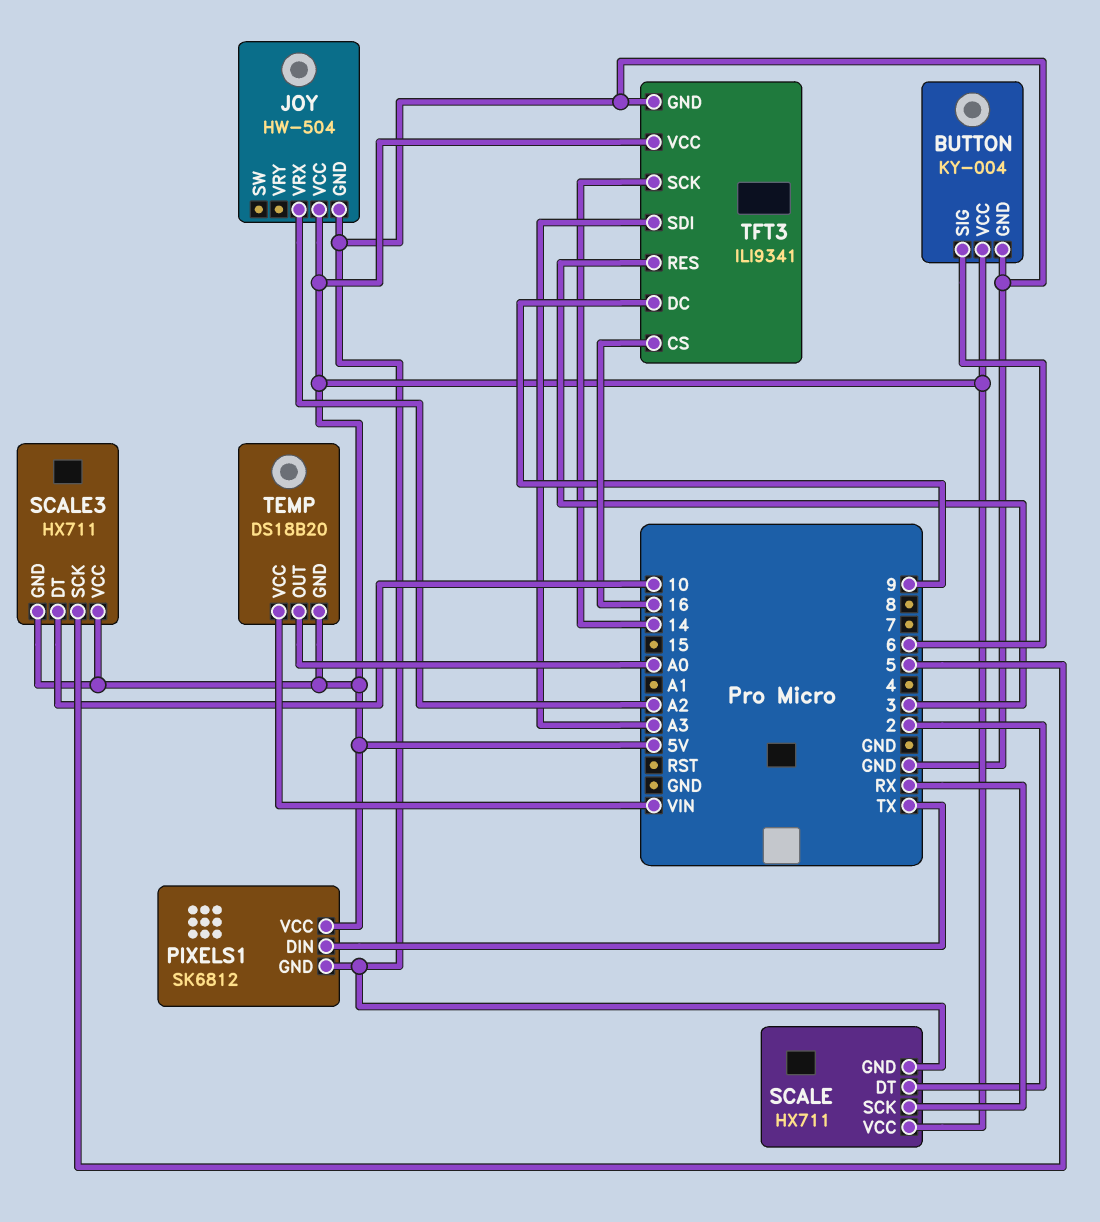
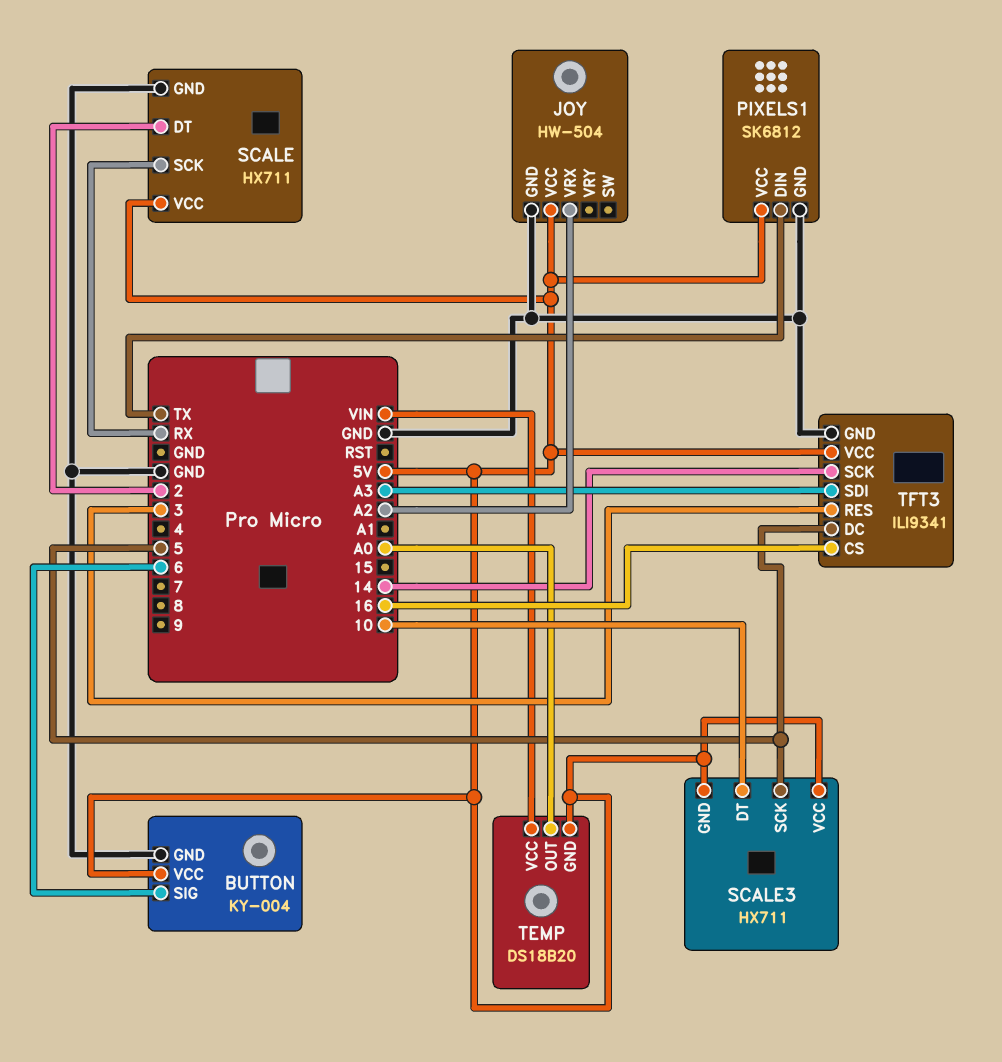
TFT3 pin DC: 9 -> 5

